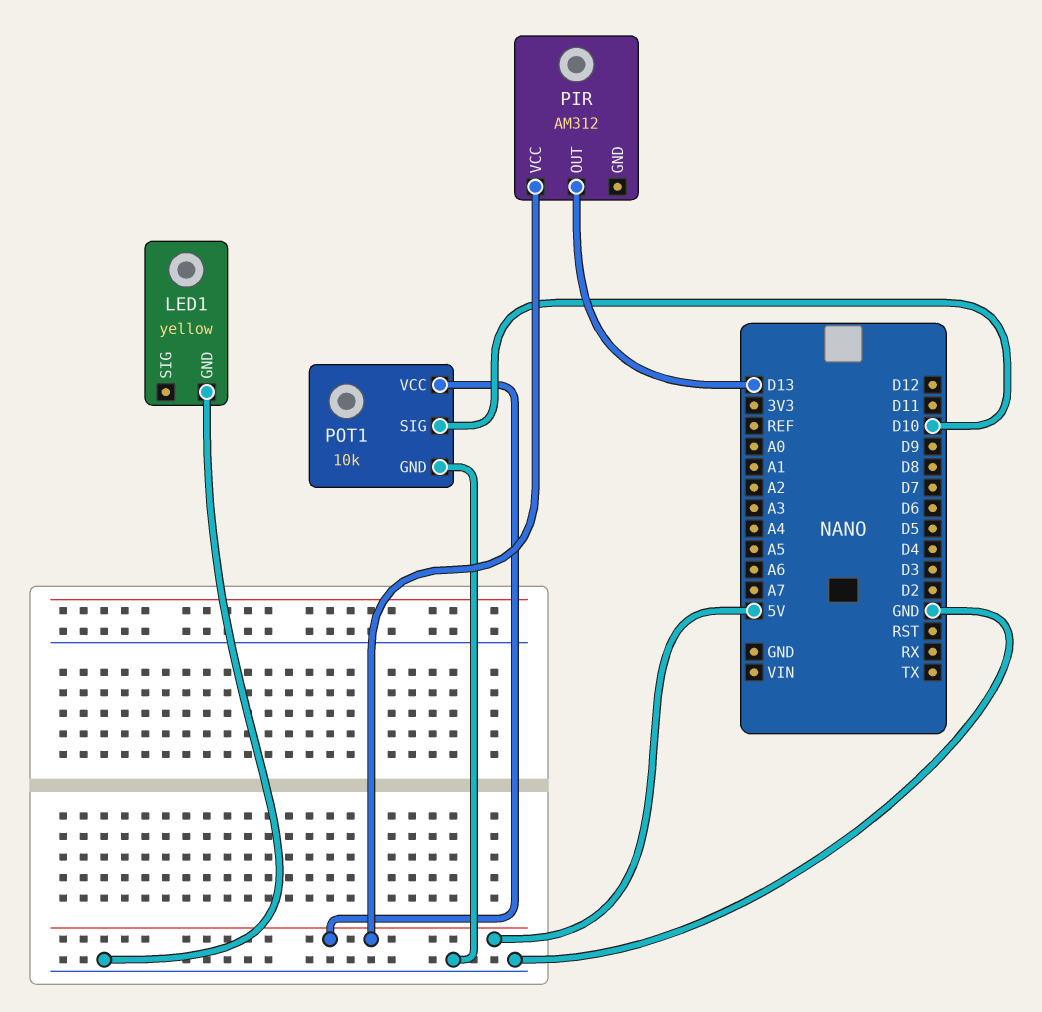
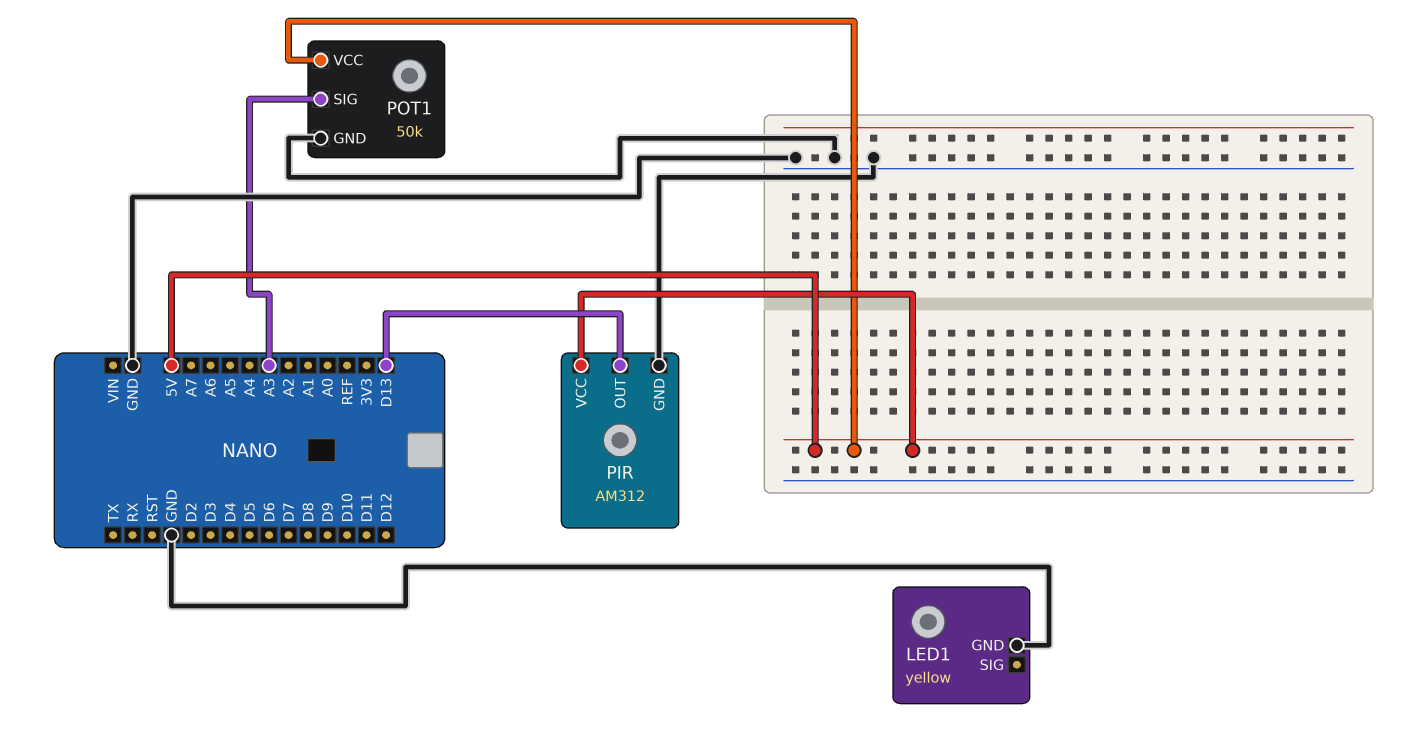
PIR pin GND: none -> GND
POT1: 10k -> 50k
POT1 pin SIG: D10 -> A3

